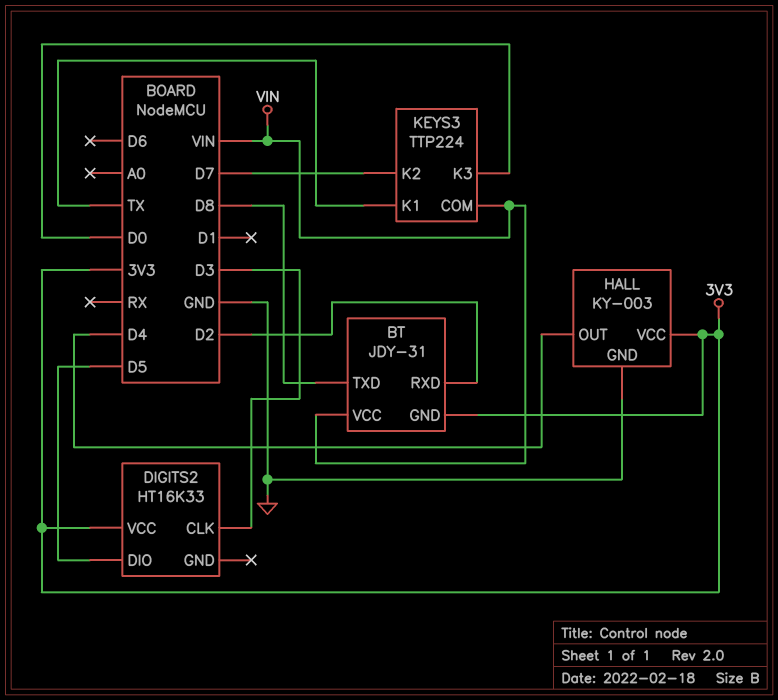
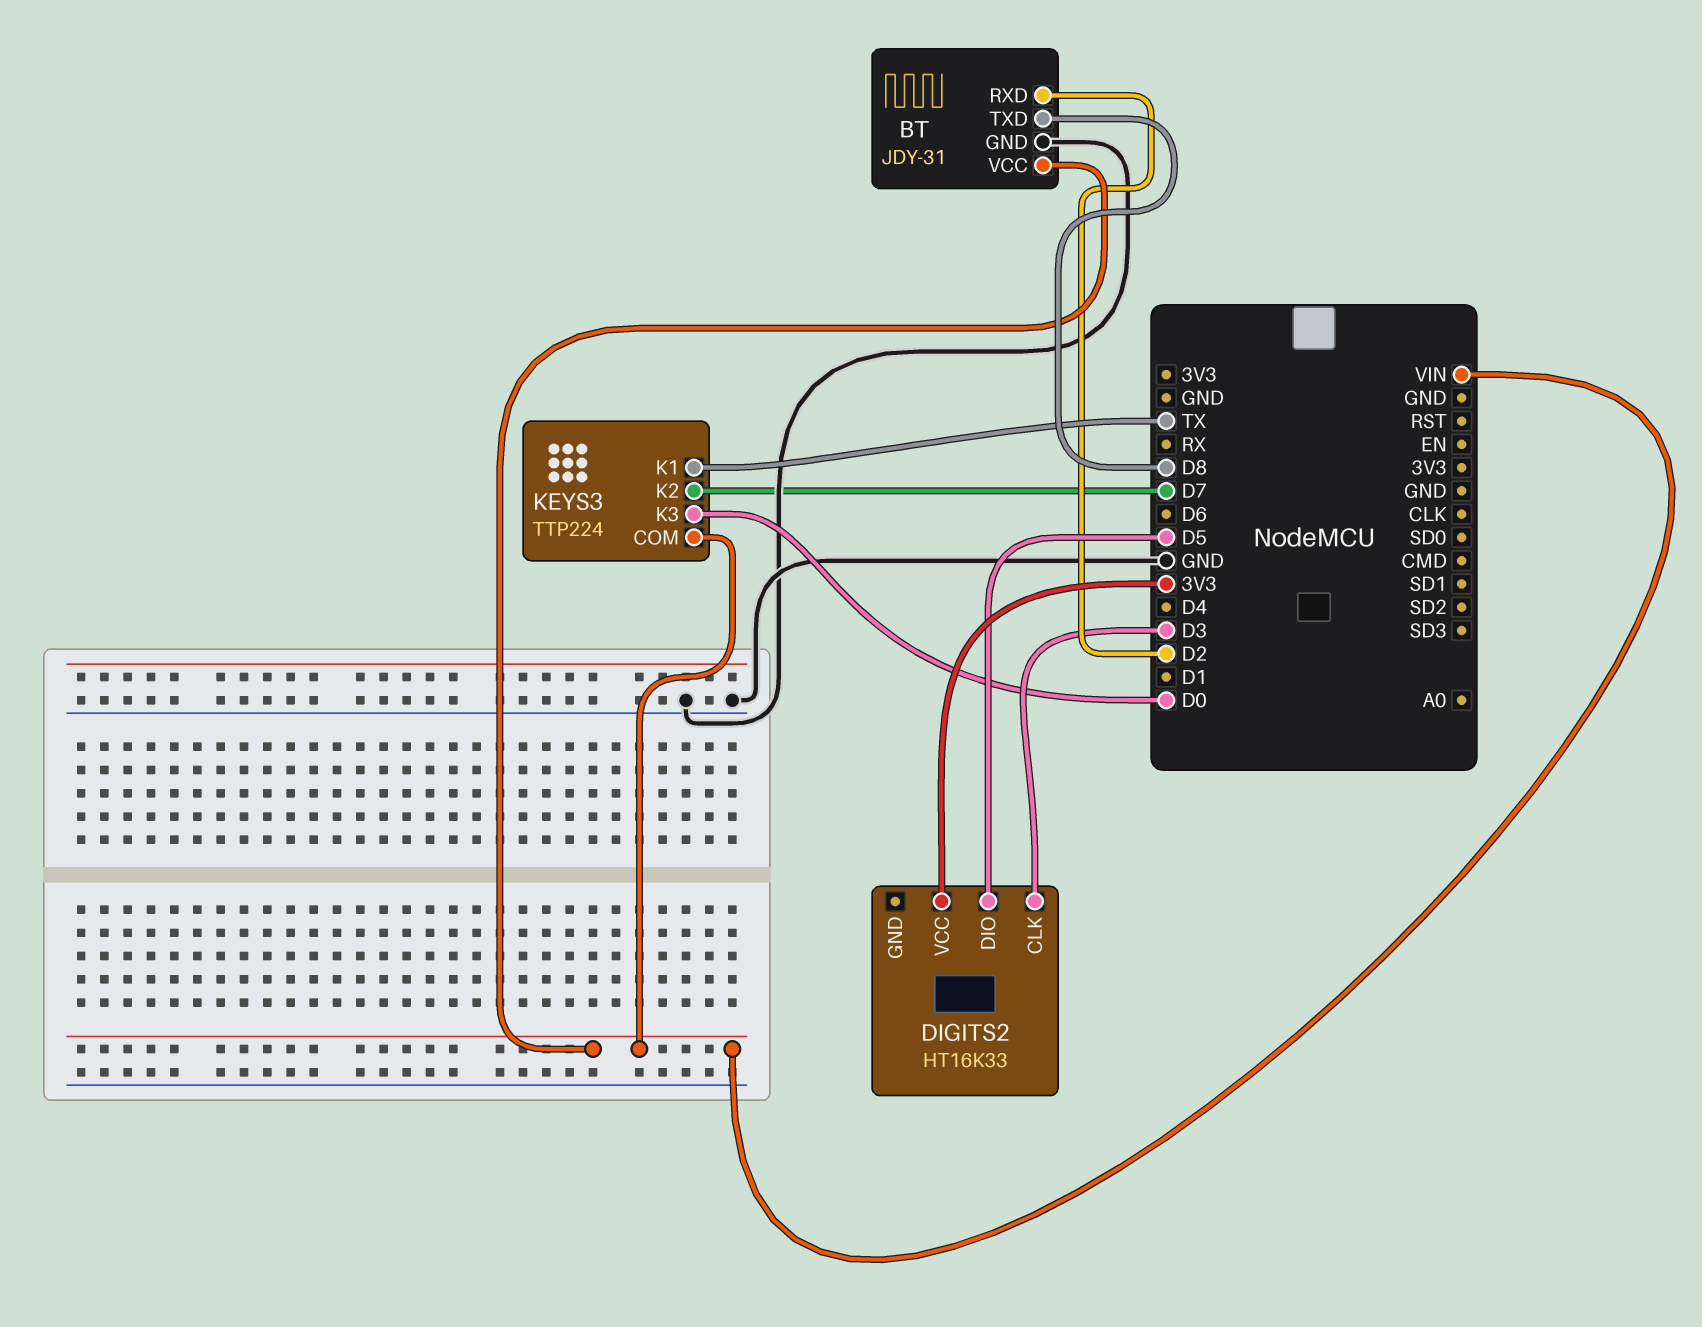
BT pin GND: 3V3 -> GND
HALL: KY-003 -> none
HALL pin GND: GND -> none
HALL pin OUT: D4 -> none
HALL pin VCC: 3V3 -> none

